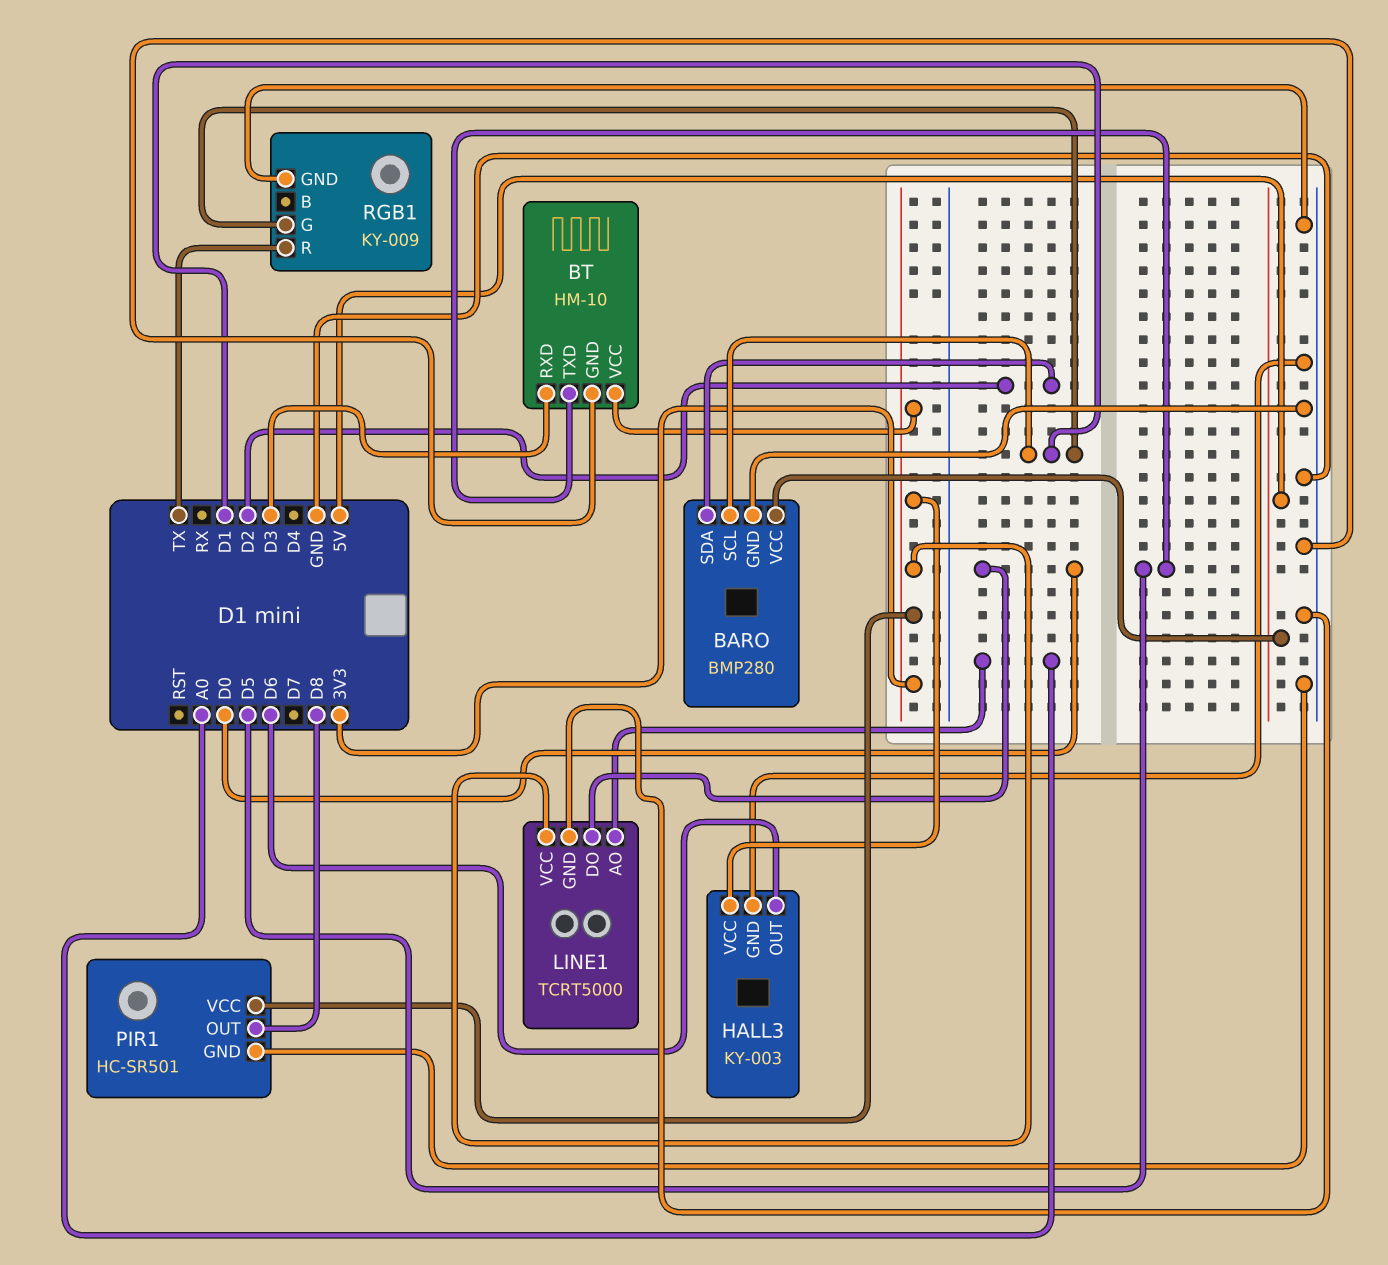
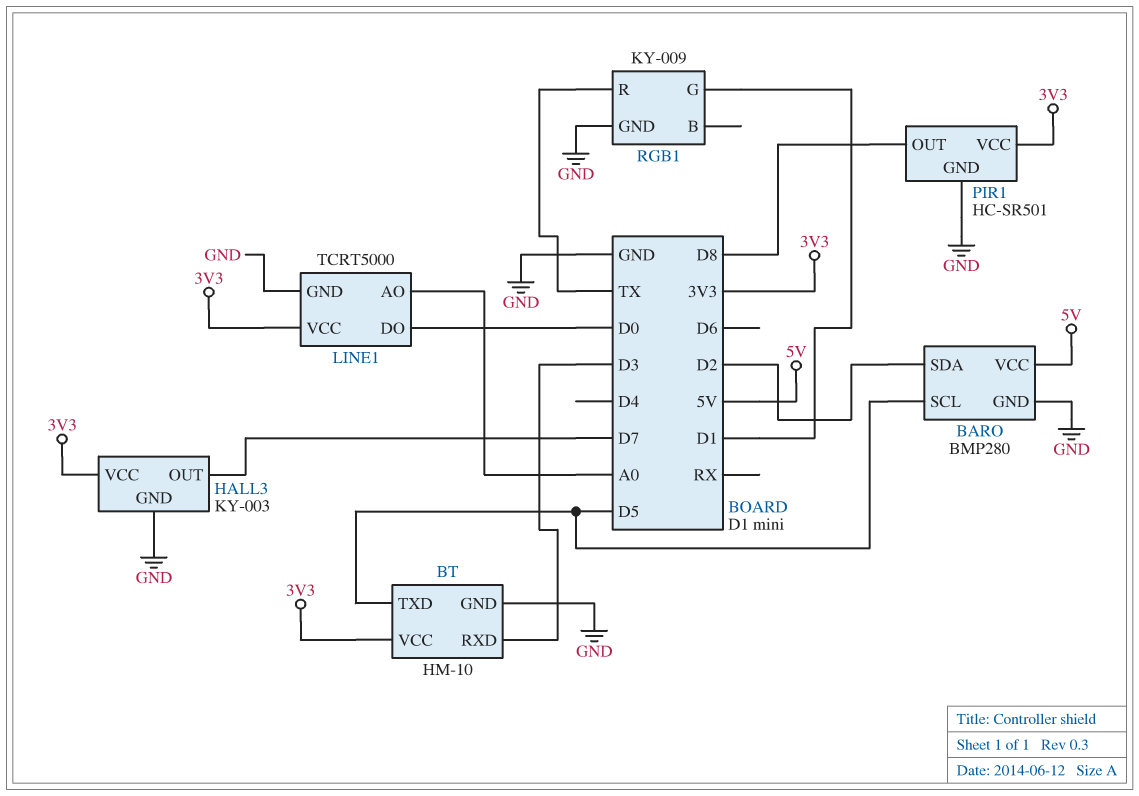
BARO pin SCL: D1 -> D5
HALL3 pin OUT: D6 -> D7

